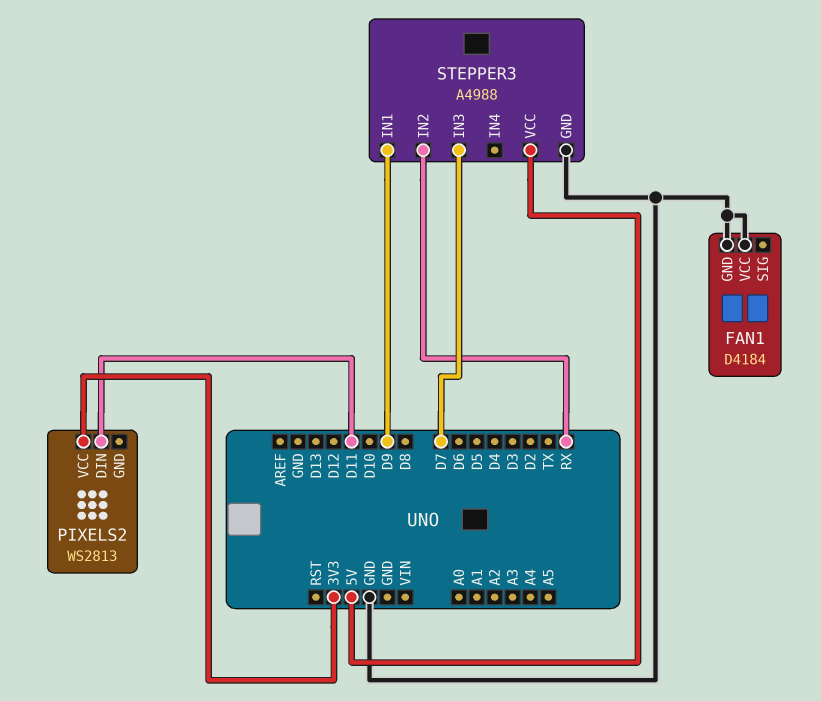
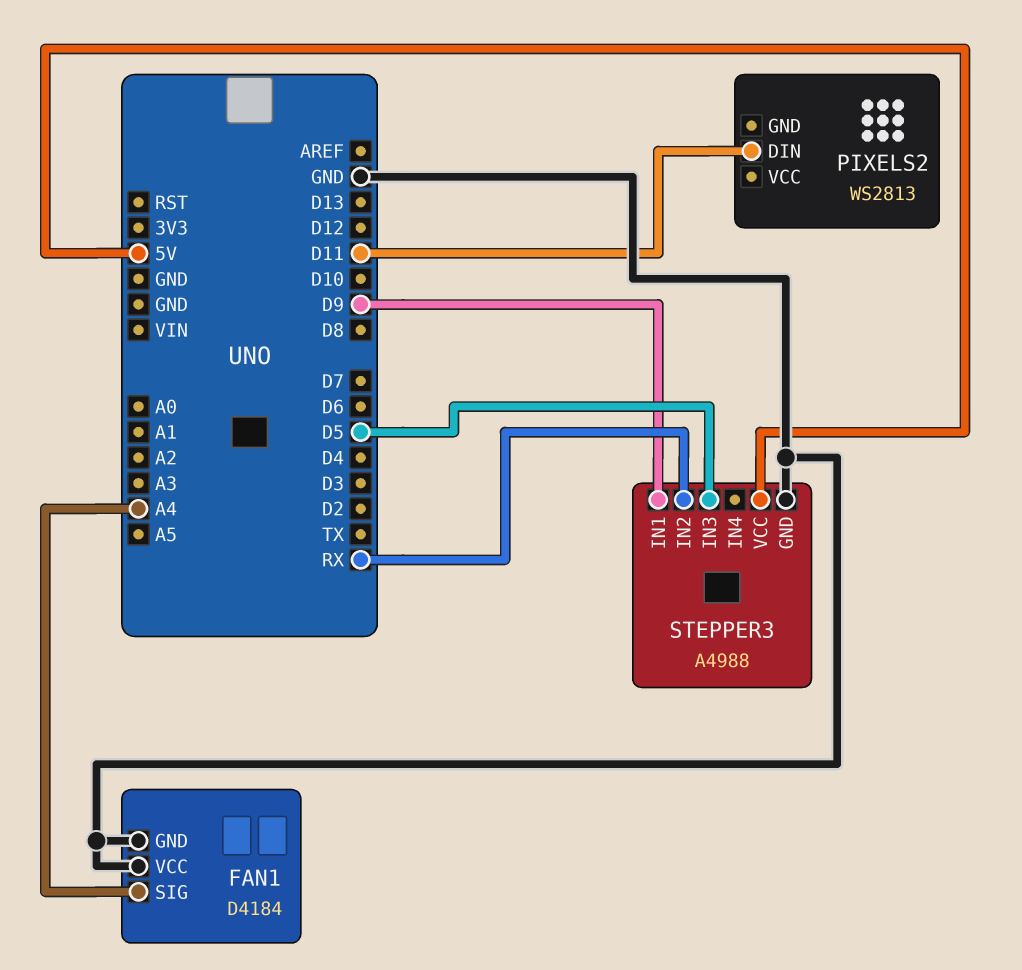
FAN1 pin SIG: none -> A4
PIXELS2 pin VCC: 3V3 -> none
STEPPER3 pin IN3: D7 -> D5

